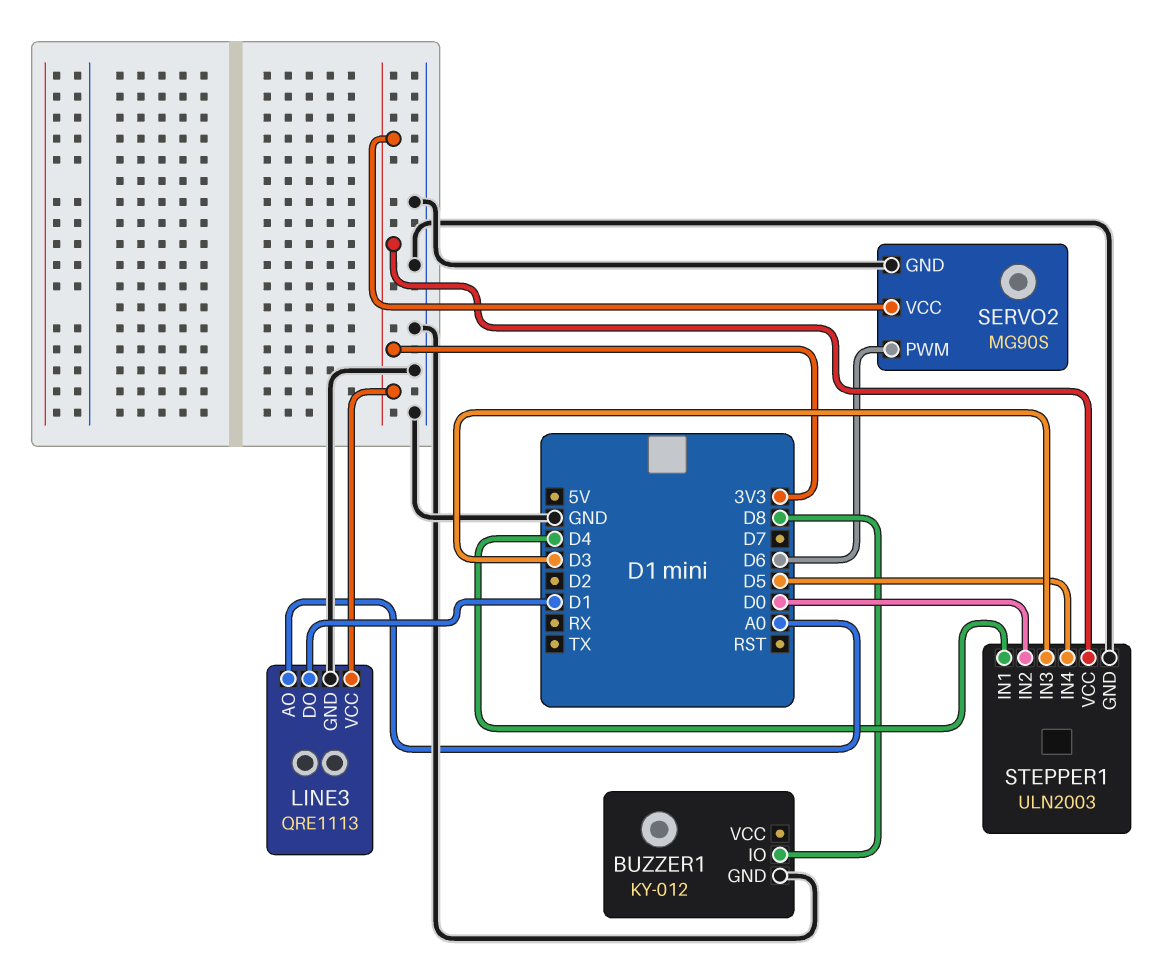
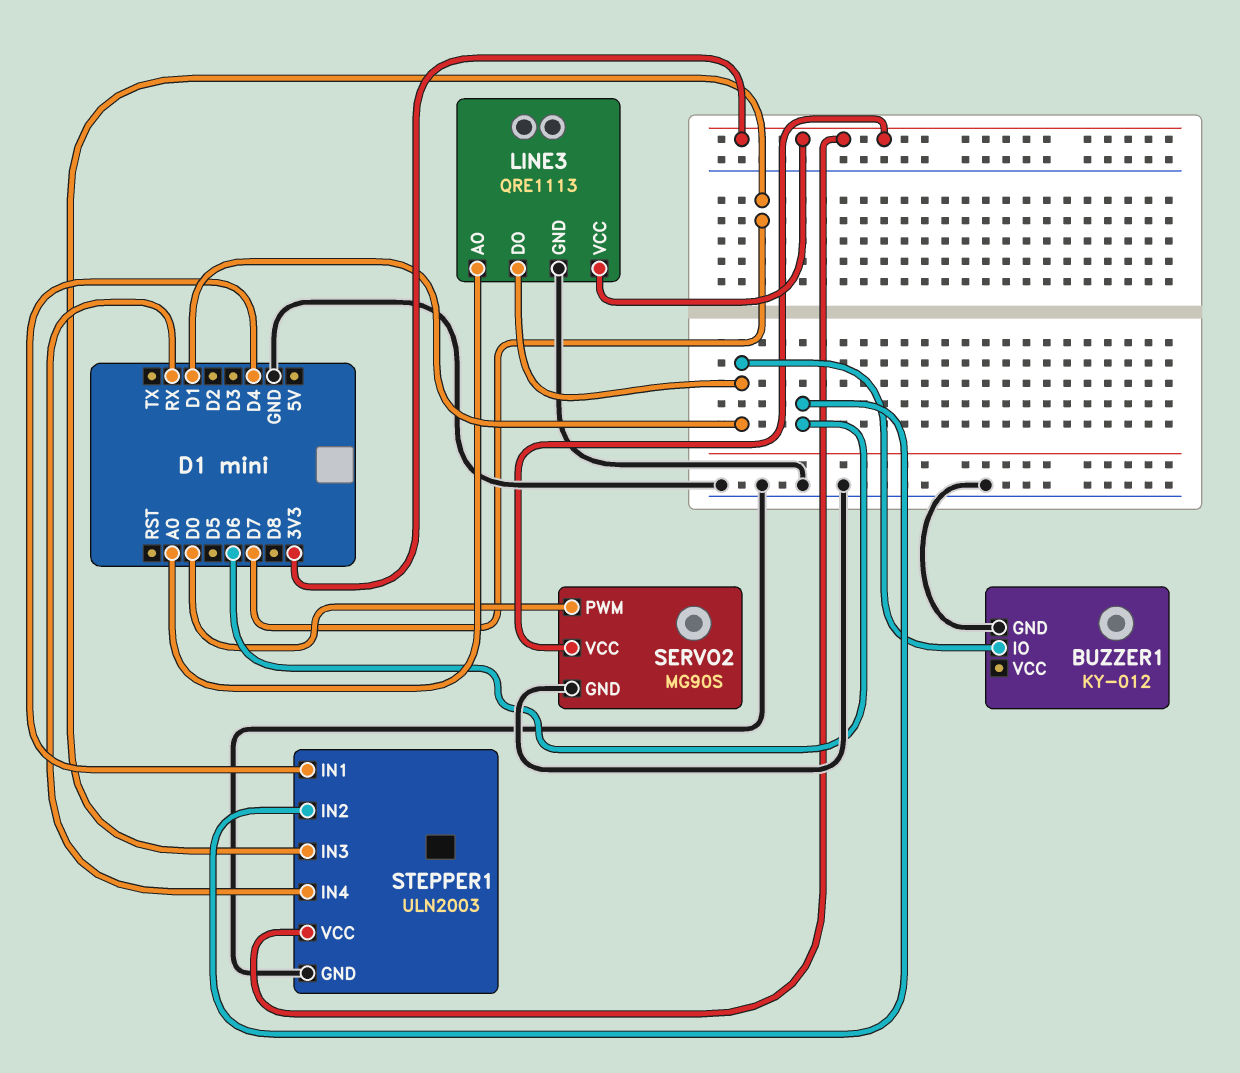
BUZZER1 pin IO: D8 -> D1
SERVO2 pin PWM: D6 -> D0
STEPPER1 pin IN2: D0 -> D6
STEPPER1 pin IN3: D3 -> D7
STEPPER1 pin IN4: D5 -> RX

